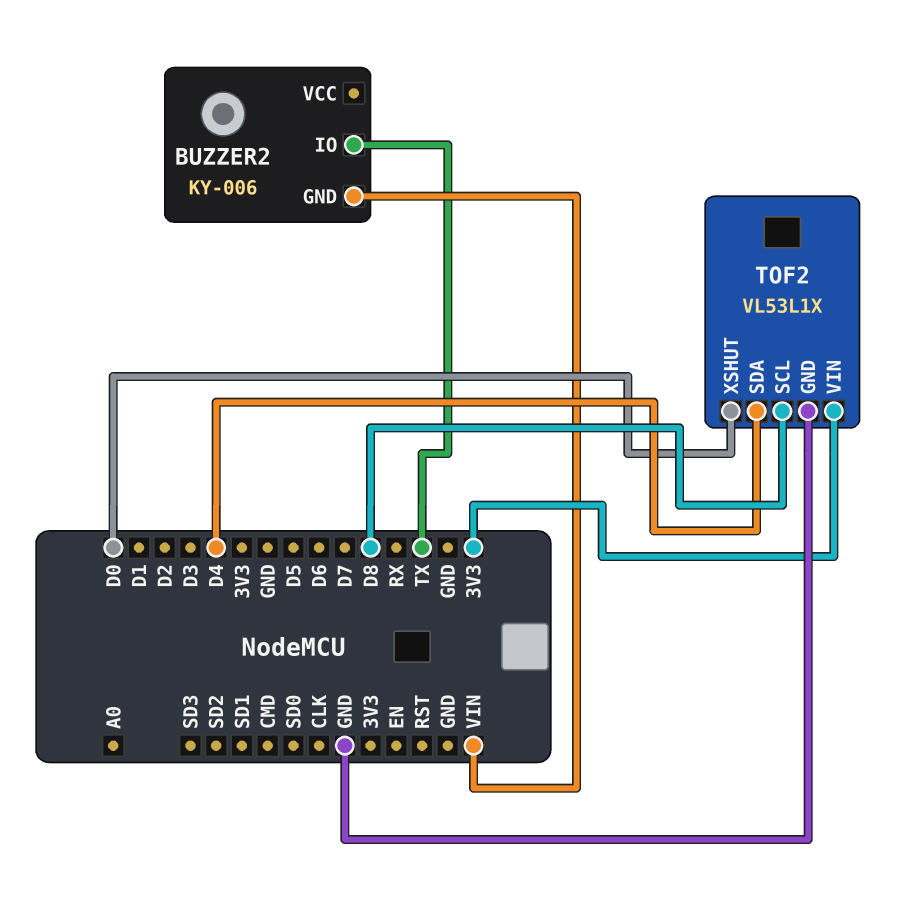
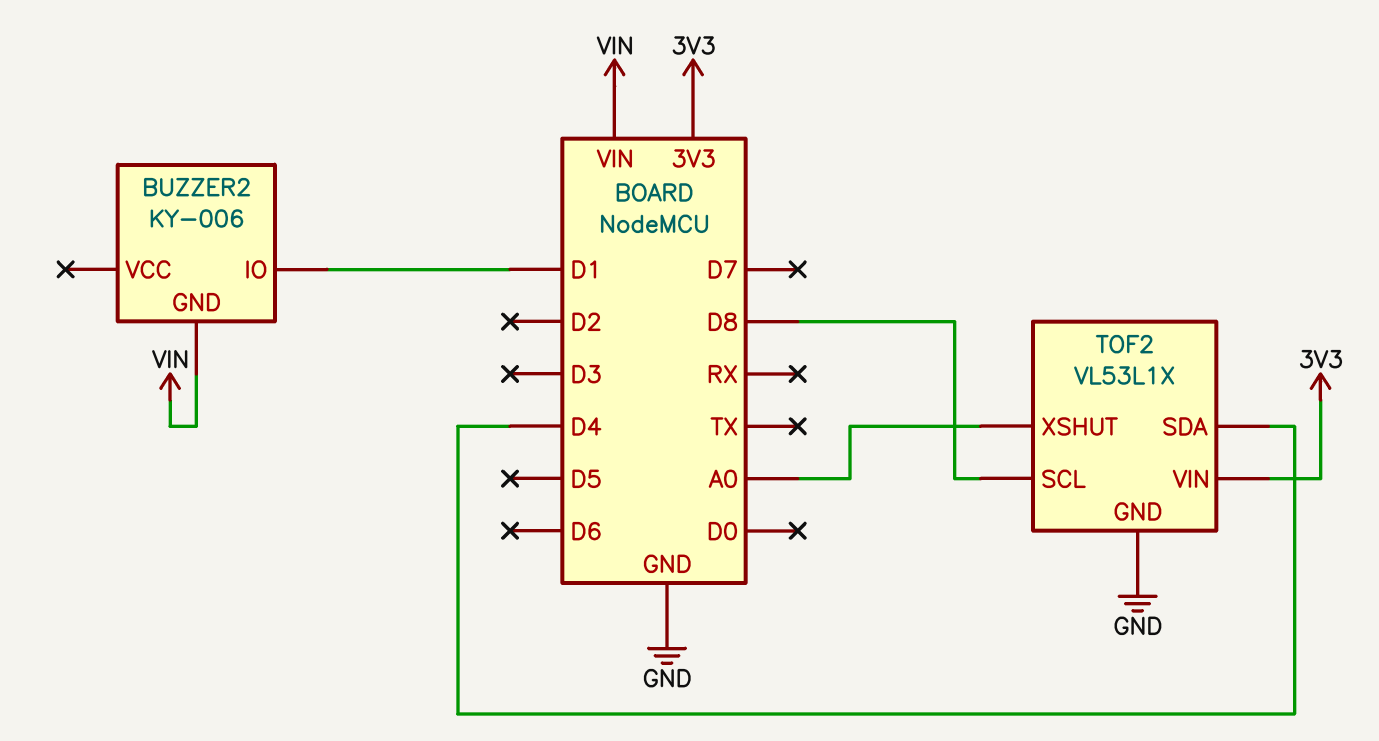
BUZZER2 pin IO: TX -> D1
TOF2 pin XSHUT: D0 -> A0

